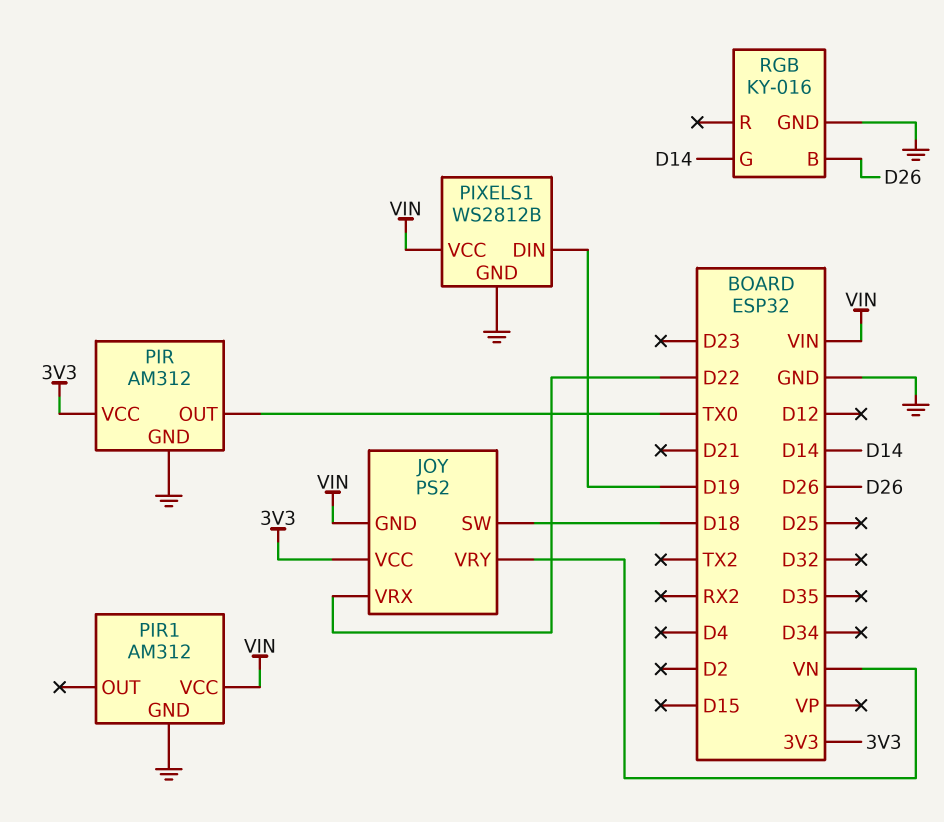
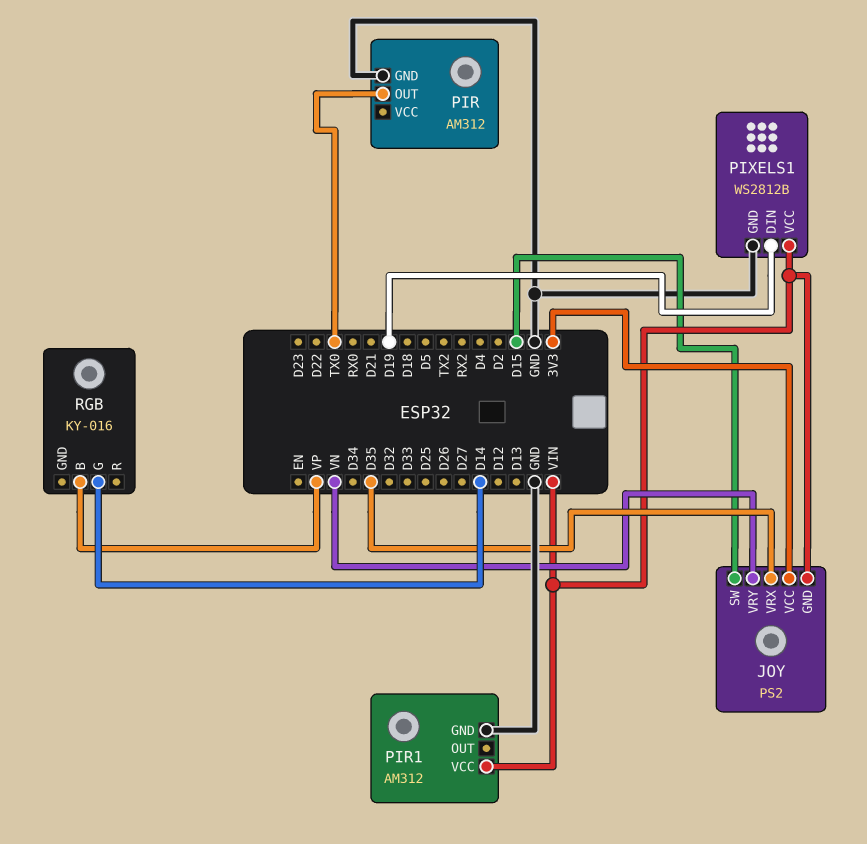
JOY pin SW: D18 -> D15
JOY pin VRX: D22 -> D35
PIR pin VCC: 3V3 -> none
RGB pin B: D26 -> VP
RGB pin GND: GND -> none

